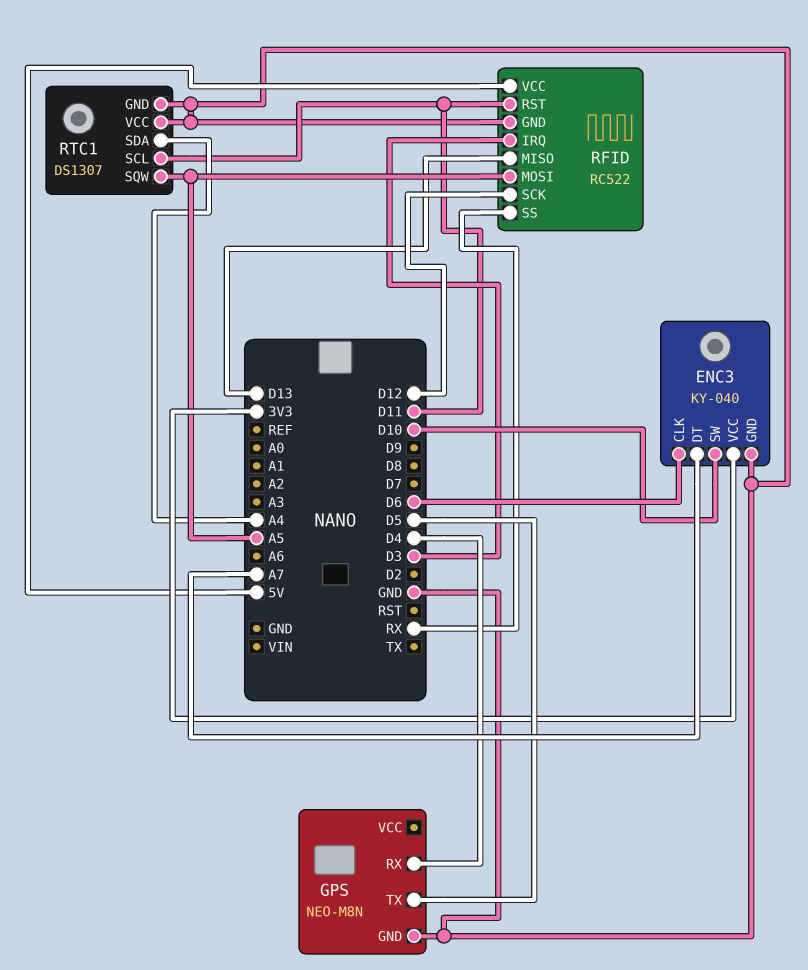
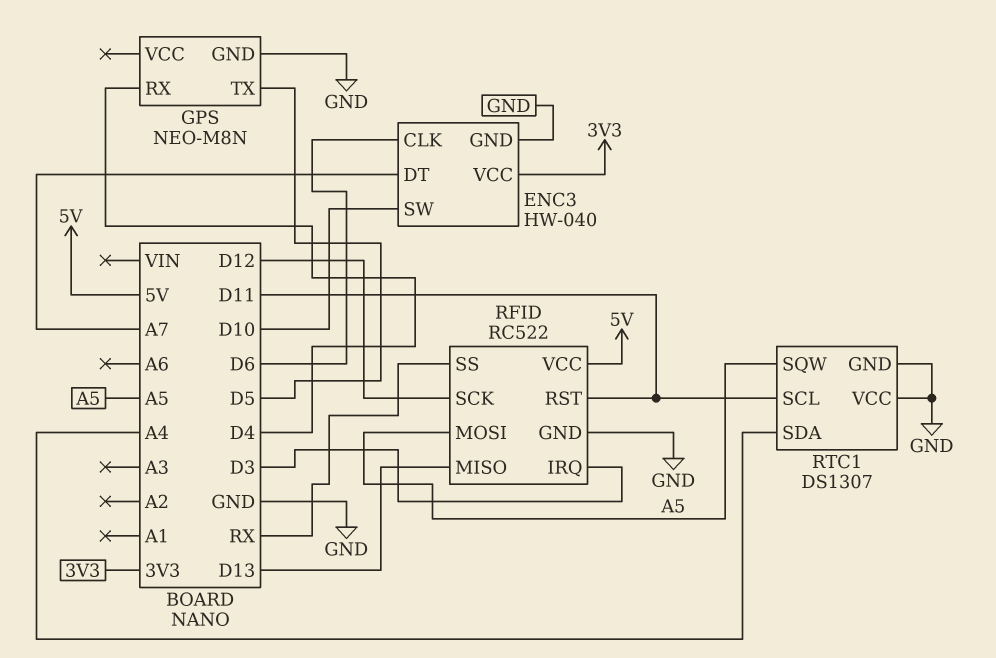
ENC3: KY-040 -> HW-040

